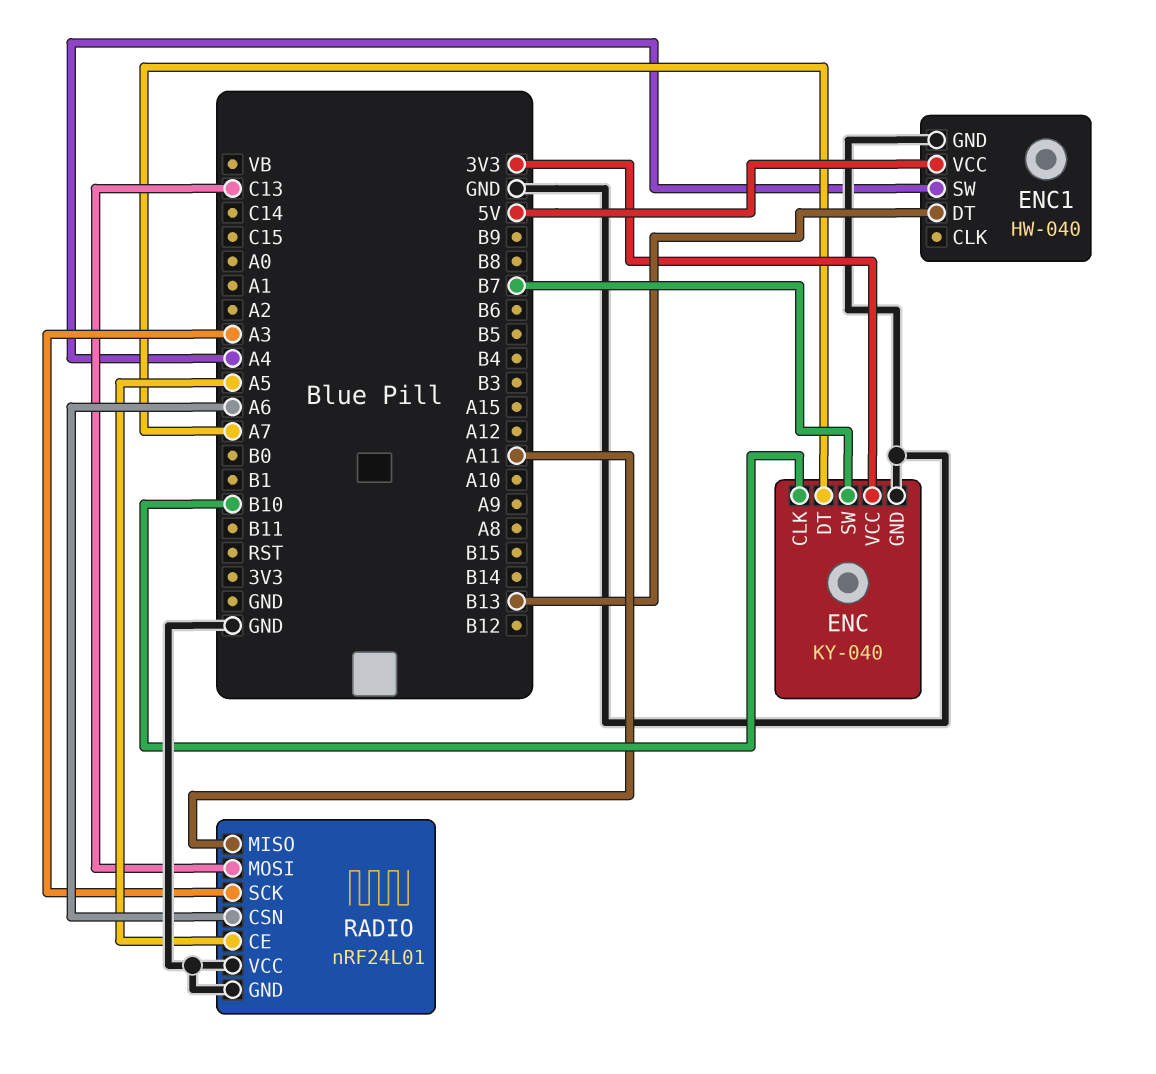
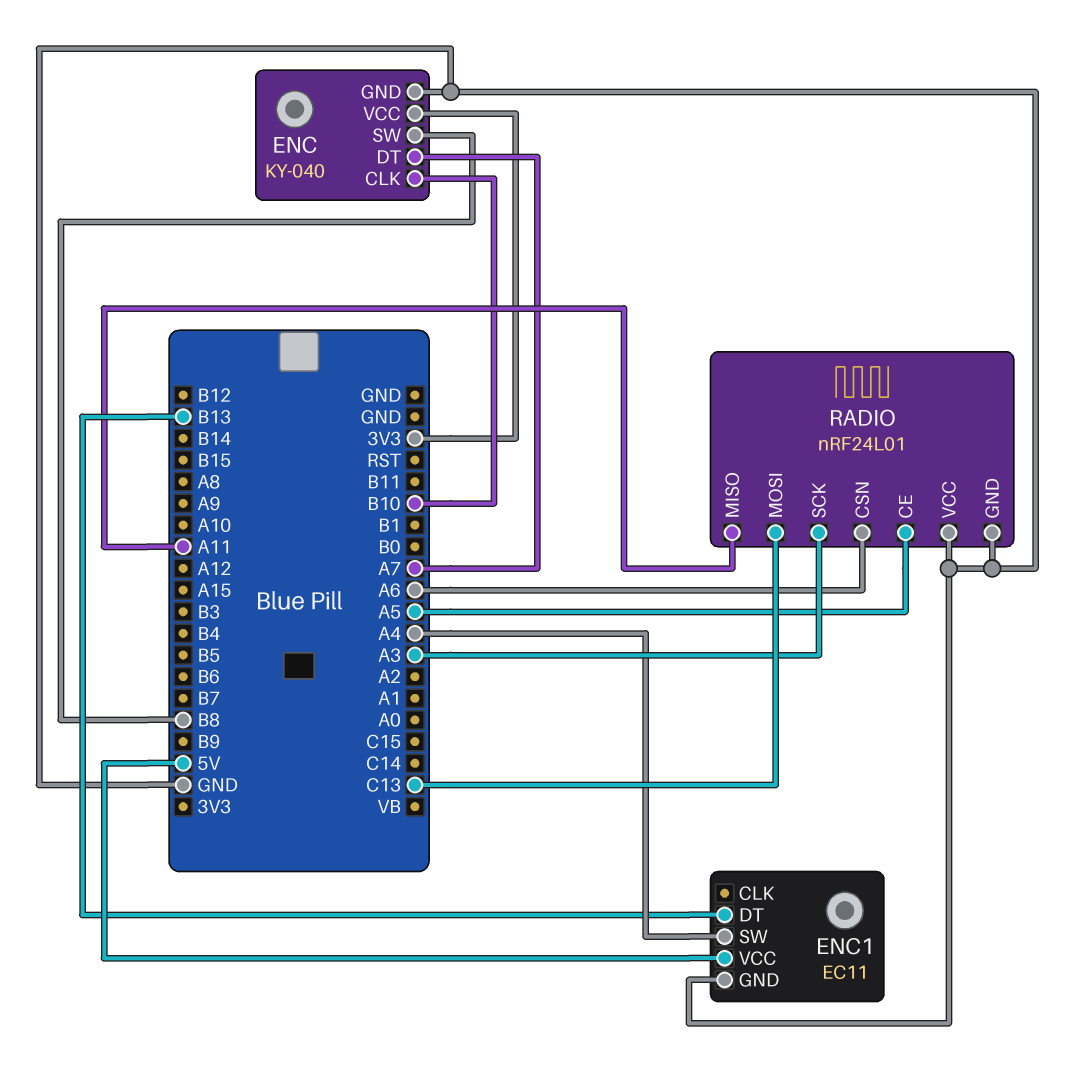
ENC pin SW: B7 -> B8
ENC1: HW-040 -> EC11

